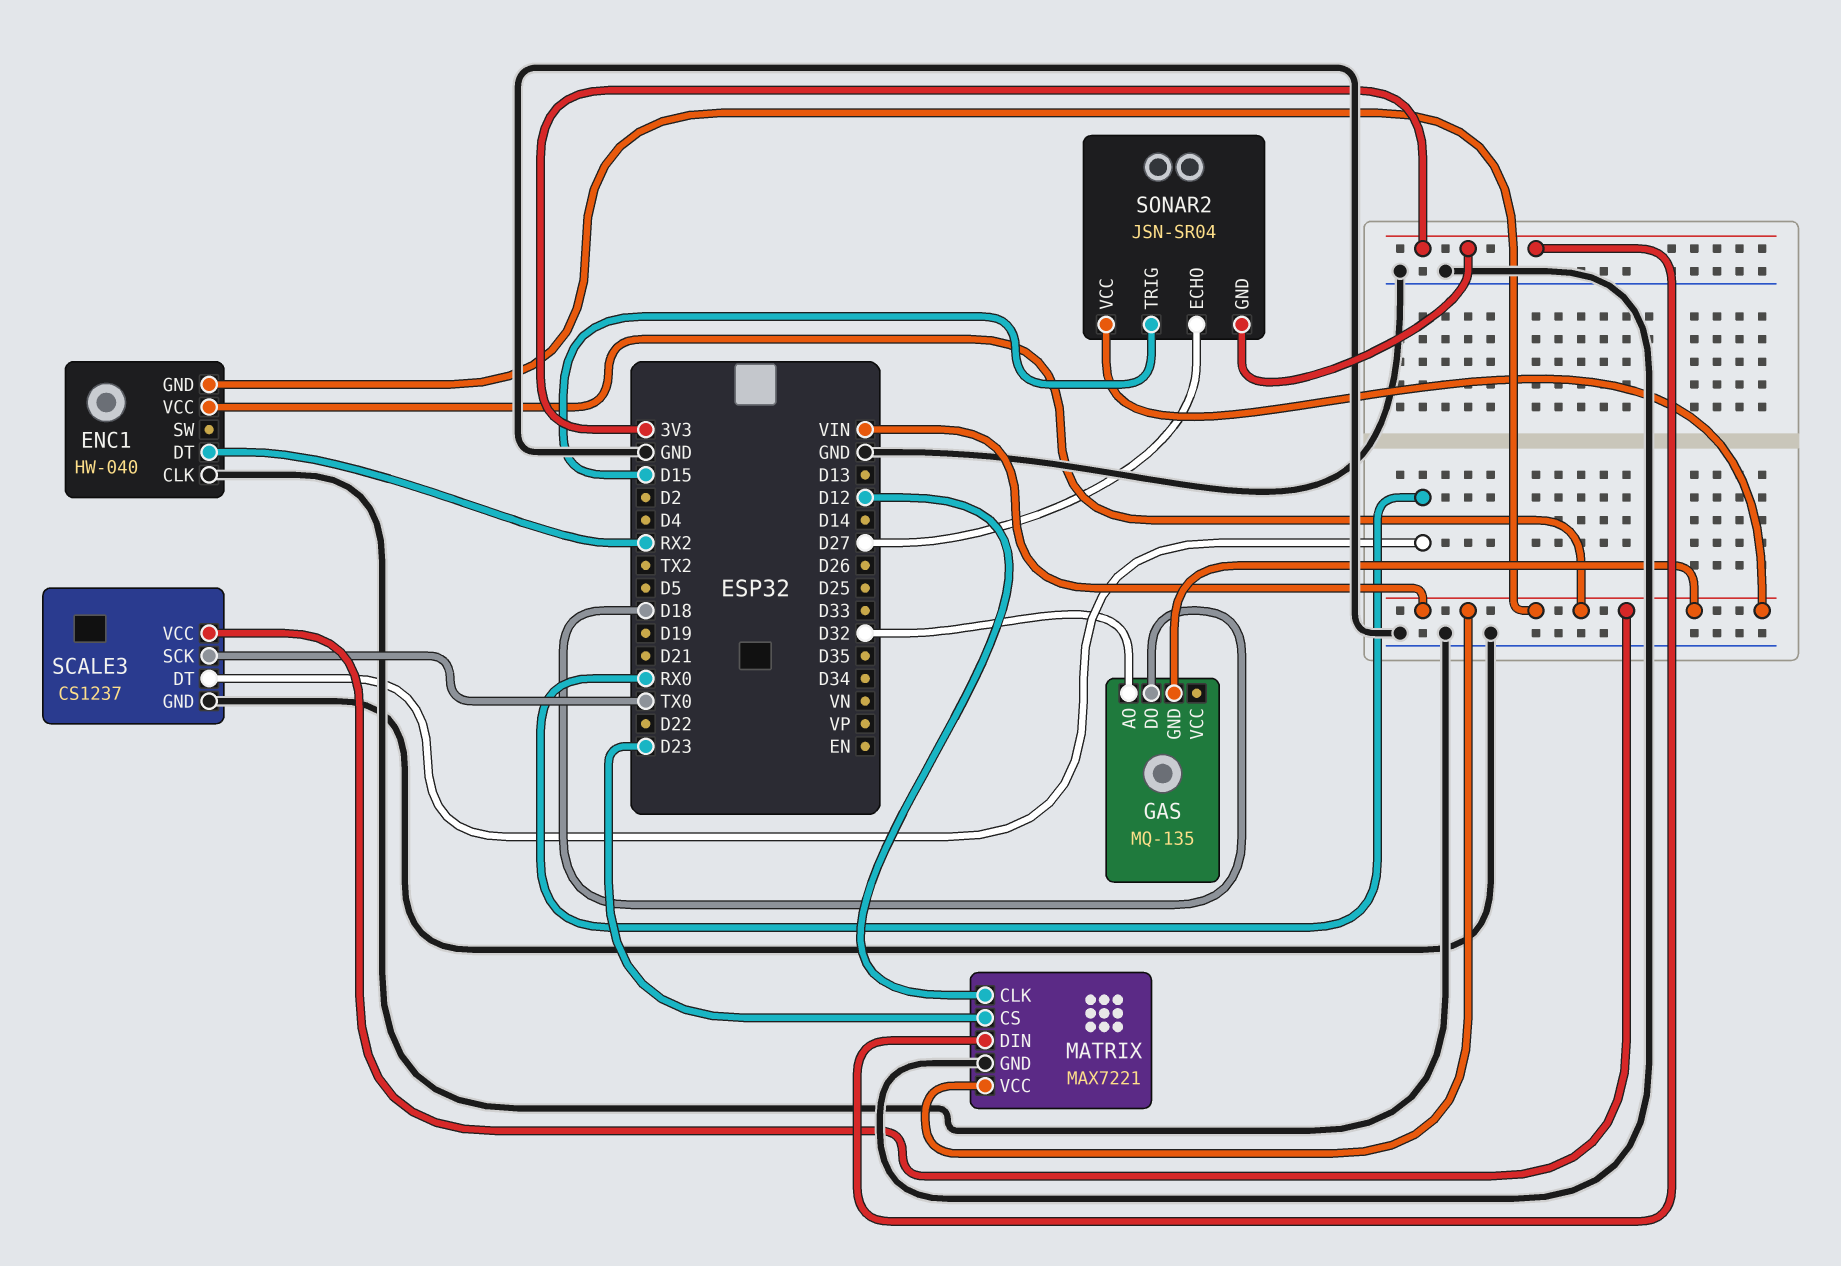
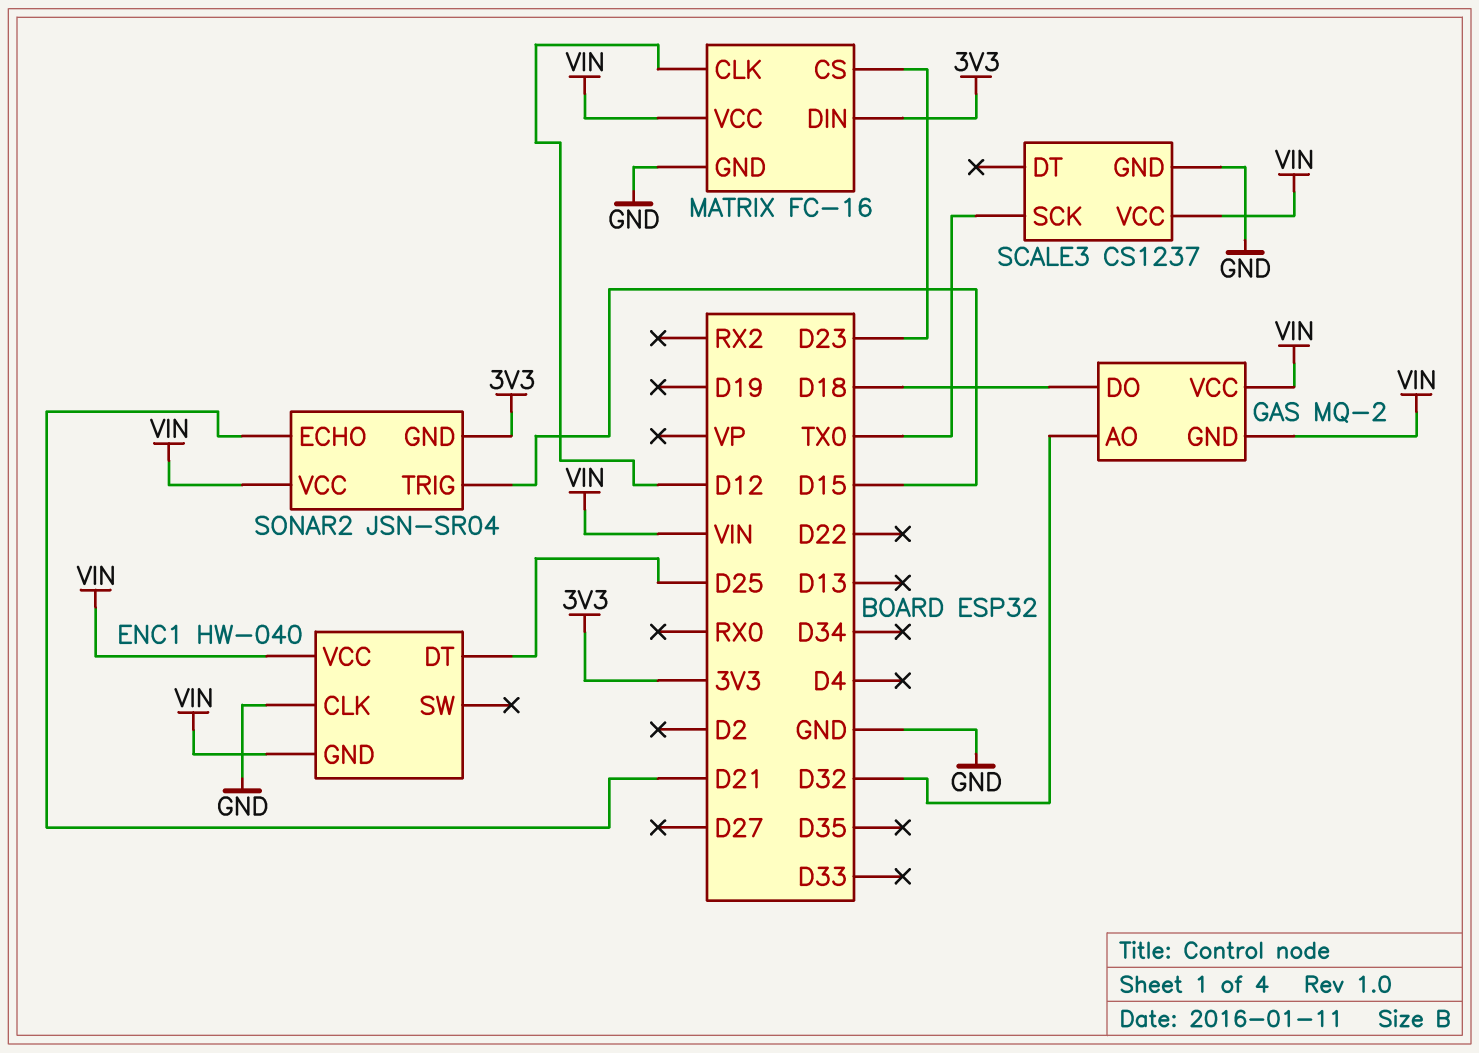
ENC1 pin DT: RX2 -> D25
GAS: MQ-135 -> MQ-2
GAS pin VCC: none -> VIN
MATRIX: MAX7221 -> FC-16
SCALE3 pin DT: RX0 -> none
SONAR2 pin ECHO: D27 -> D21

